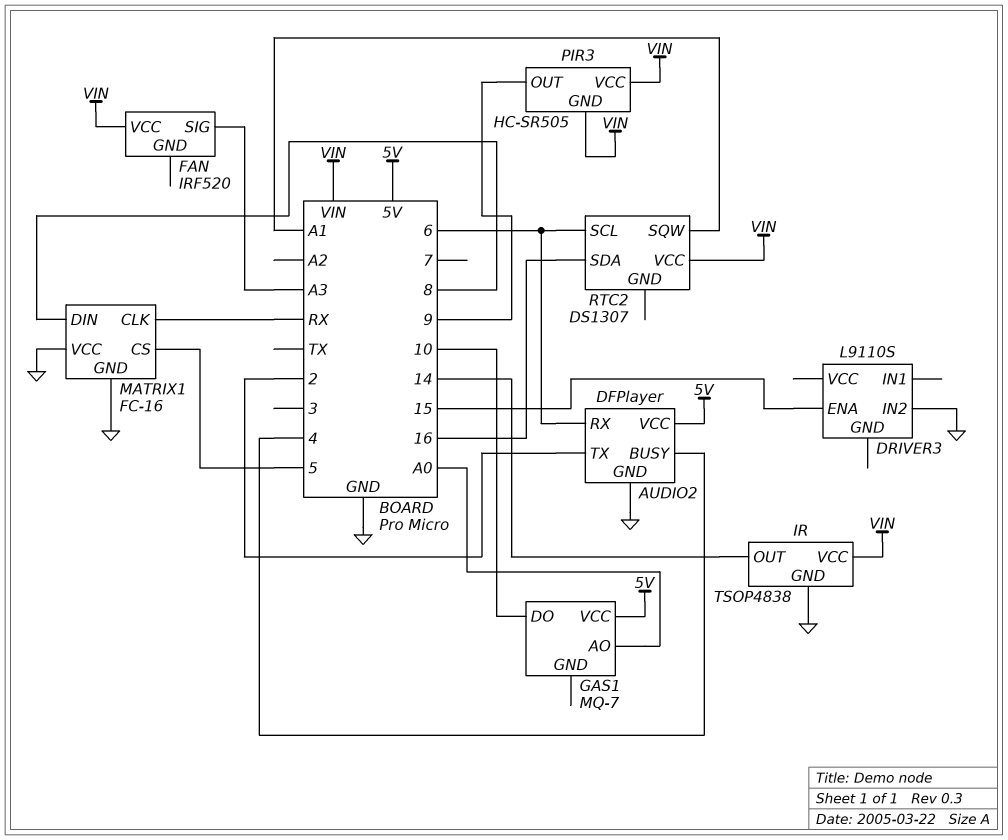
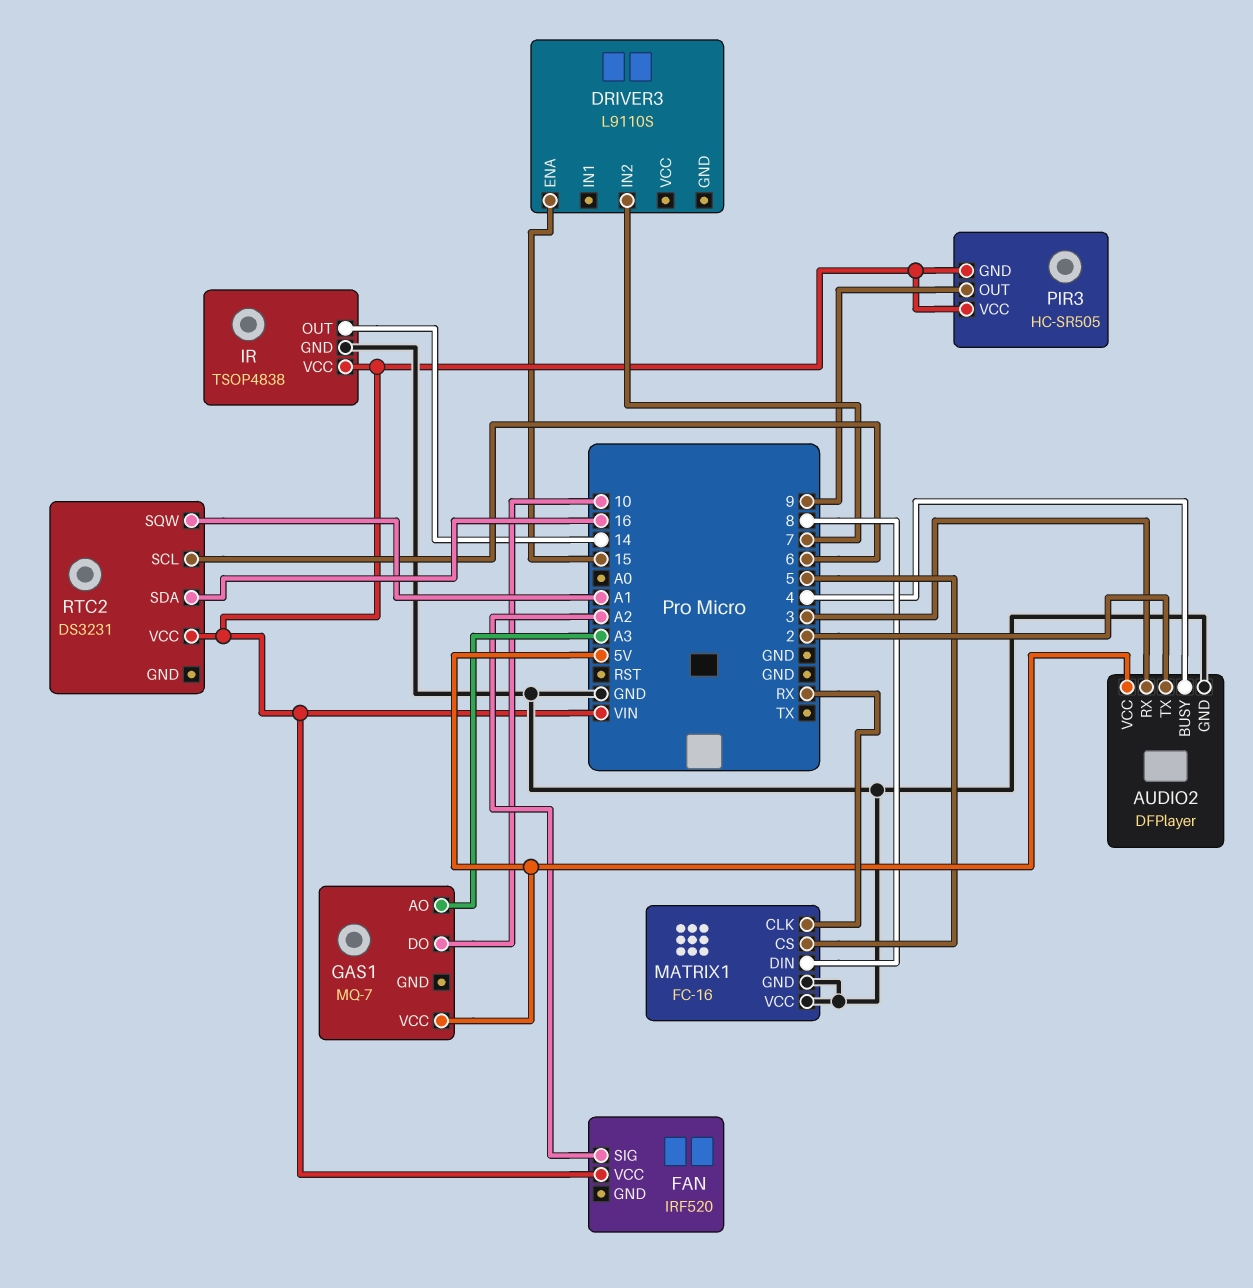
AUDIO2 pin RX: 6 -> 3
DRIVER3 pin IN2: GND -> 7
FAN pin SIG: A3 -> A2
GAS1 pin AO: A0 -> A3
RTC2: DS1307 -> DS3231

